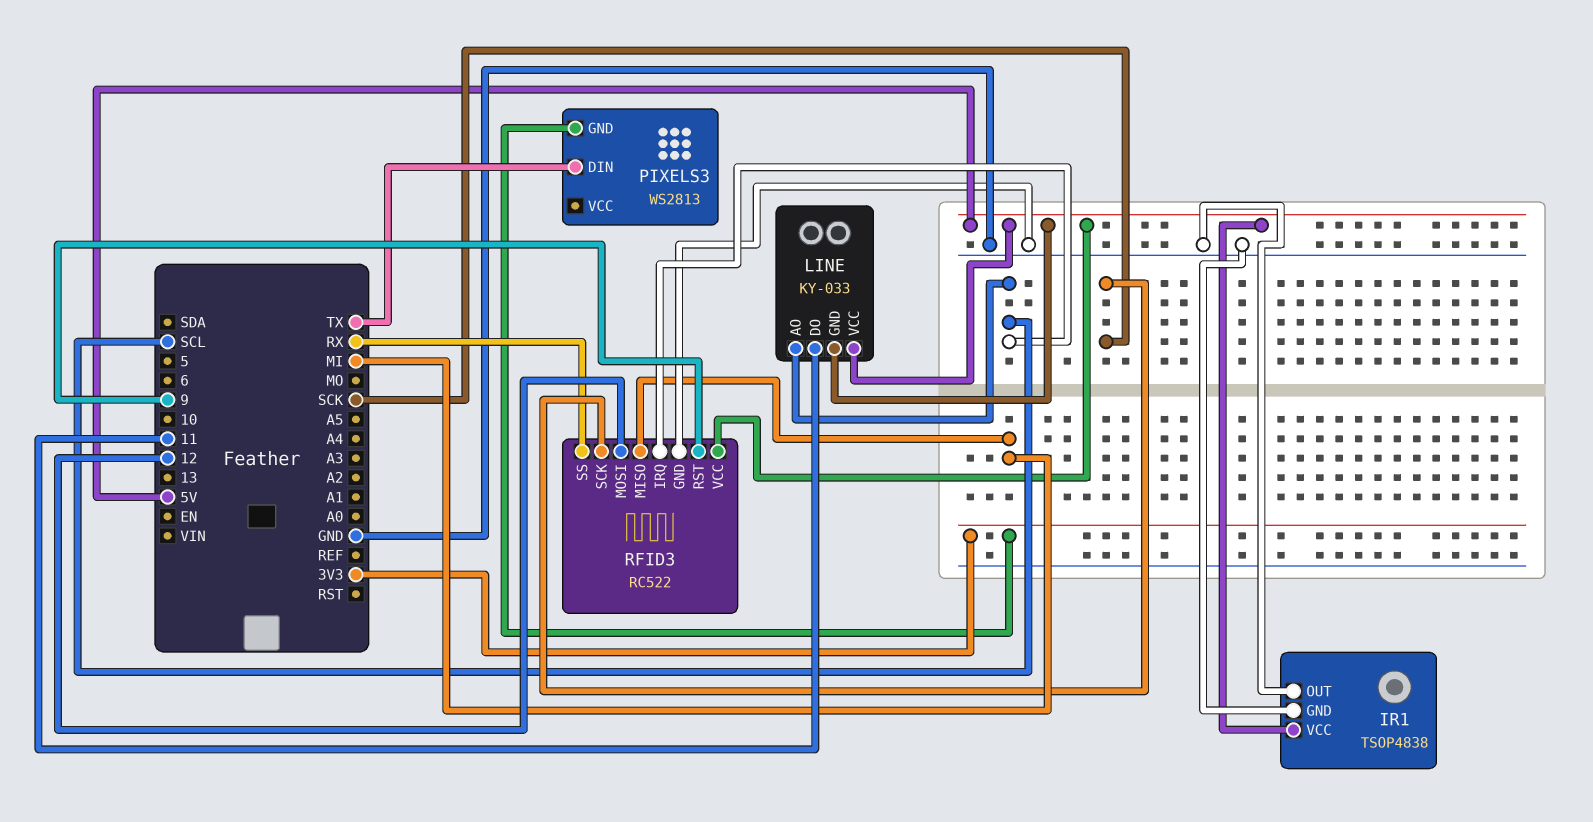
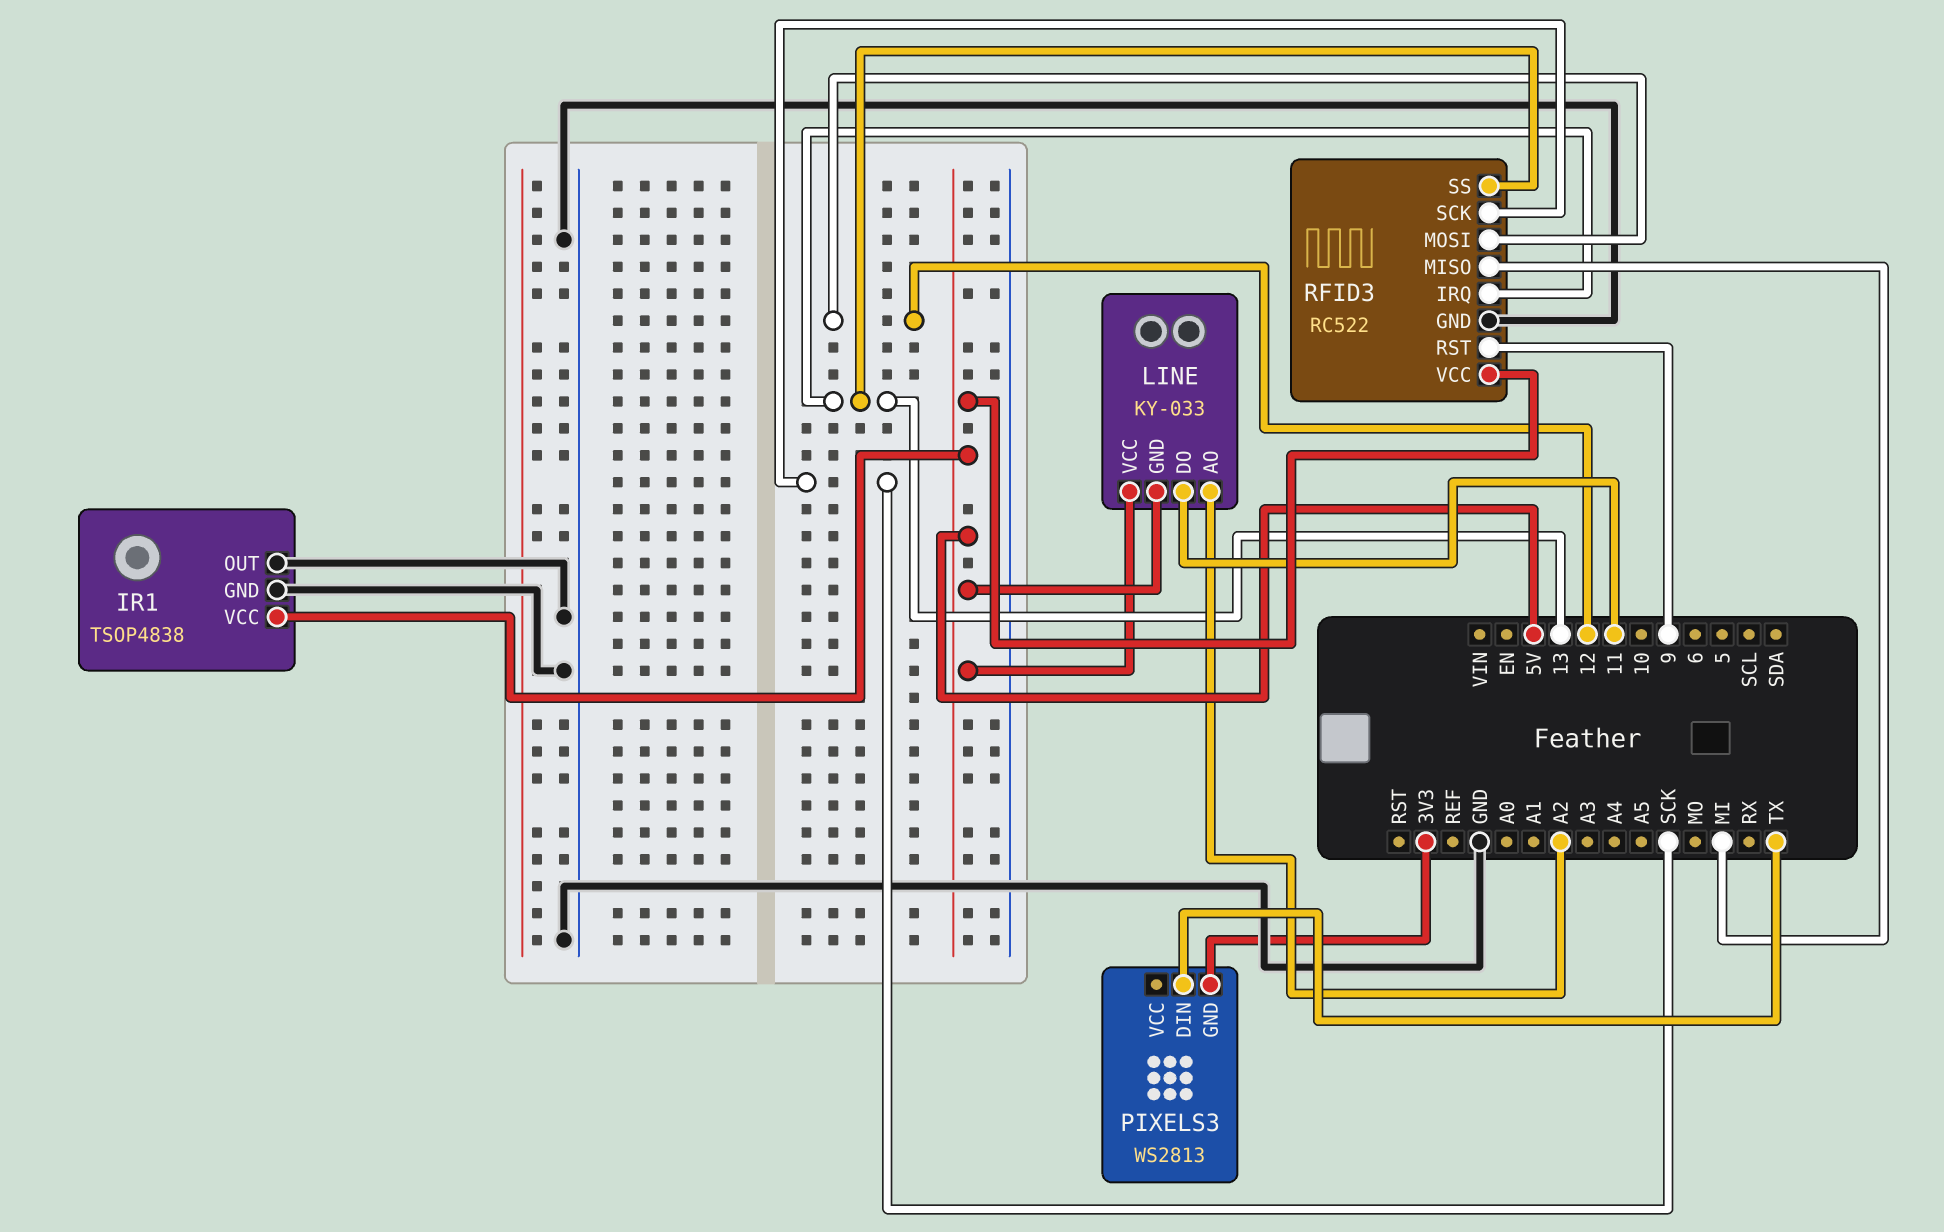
LINE pin AO: SCL -> A2
RFID3 pin IRQ: SCL -> 13
RFID3 pin SS: RX -> 13

